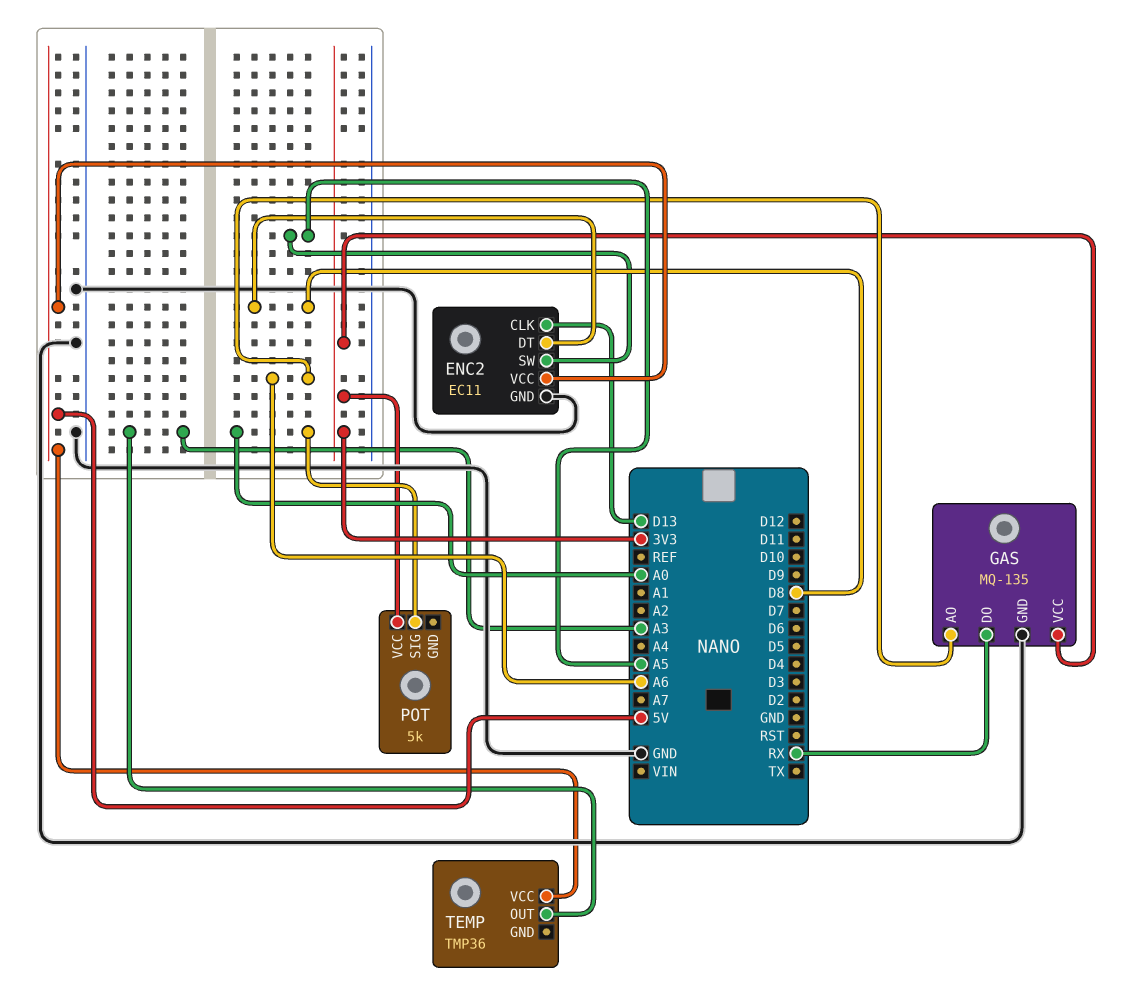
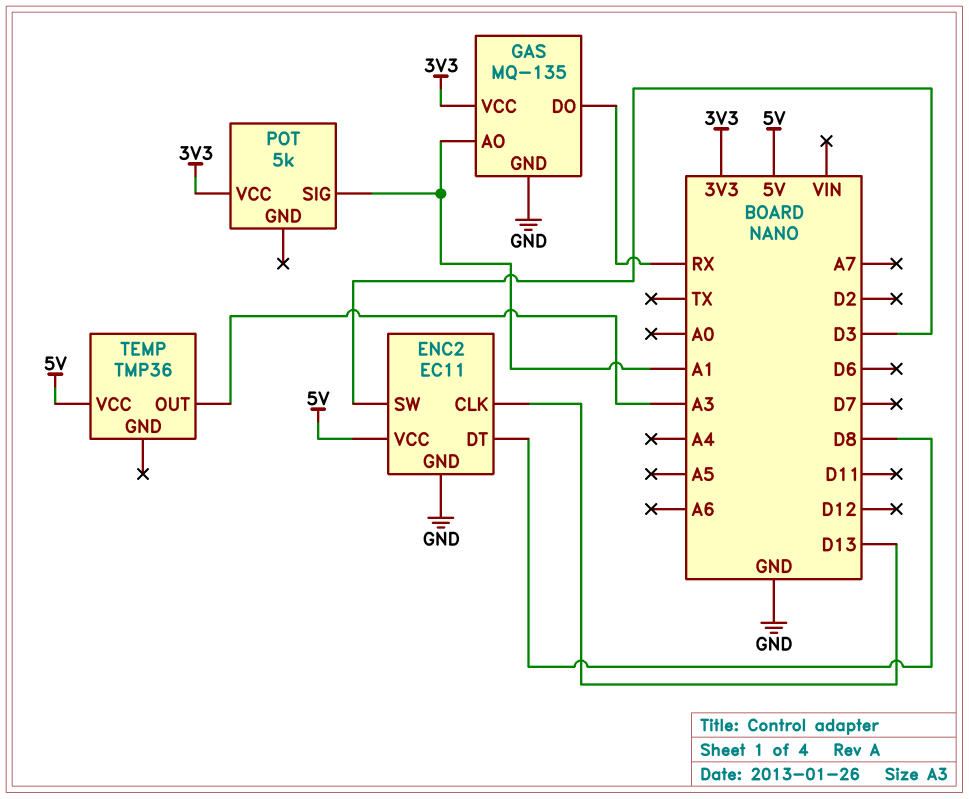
ENC2 pin SW: A5 -> D3
GAS pin AO: A6 -> A1
POT pin SIG: A0 -> A1

